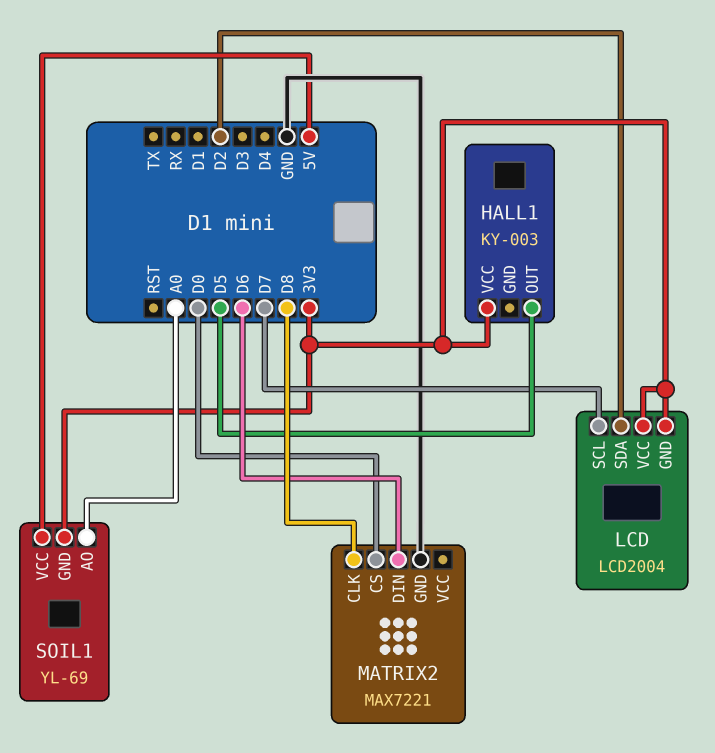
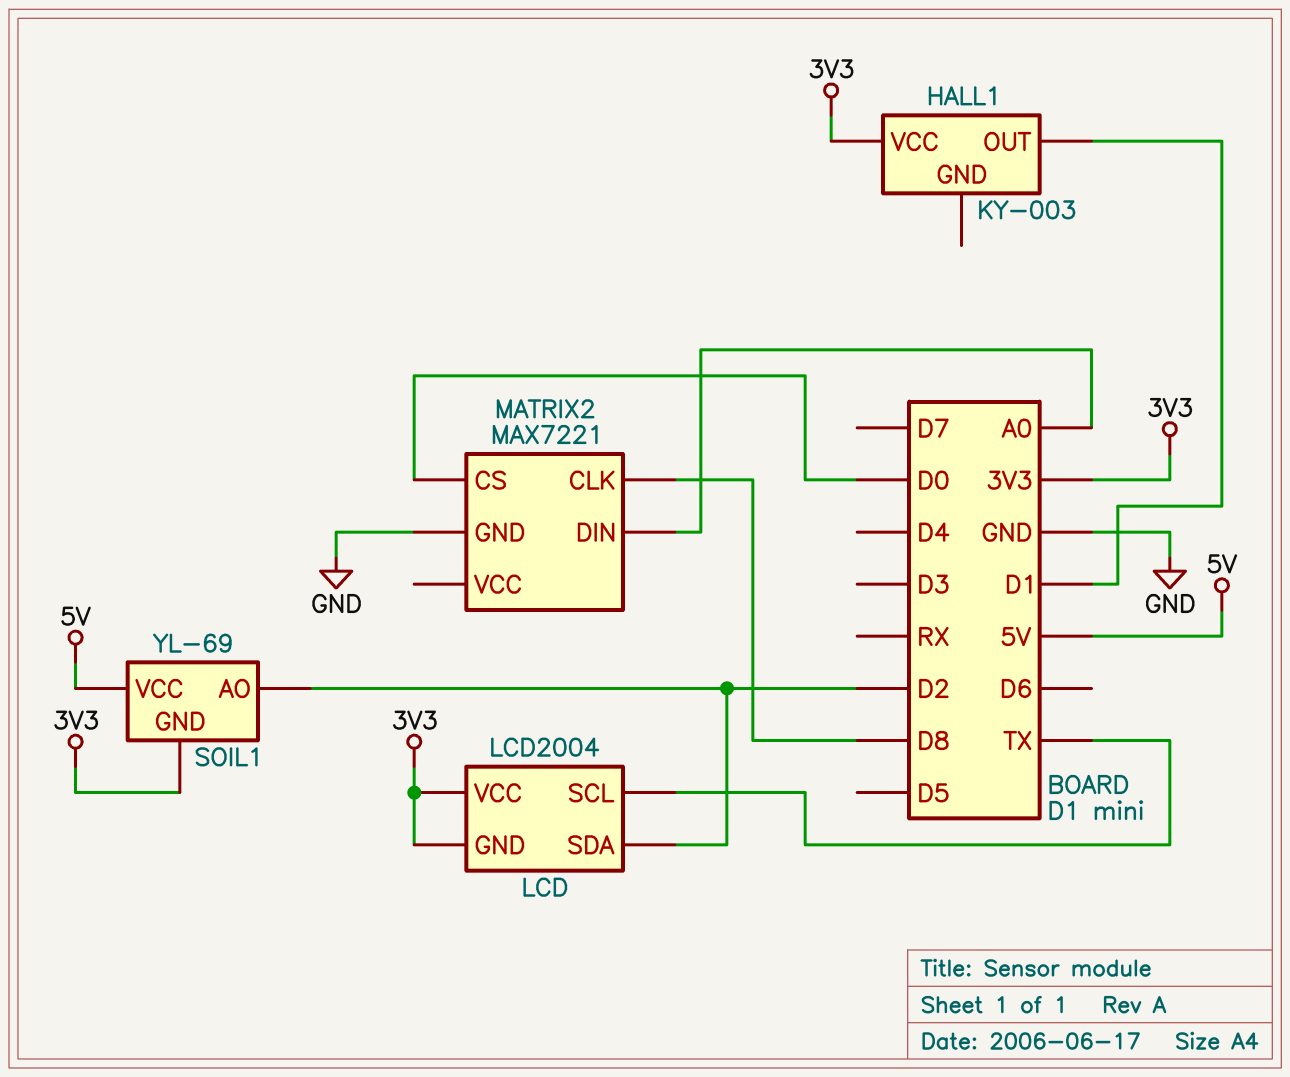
HALL1 pin OUT: D5 -> D1
LCD pin SCL: D7 -> TX
MATRIX2 pin DIN: D6 -> A0
SOIL1 pin AO: A0 -> D2

